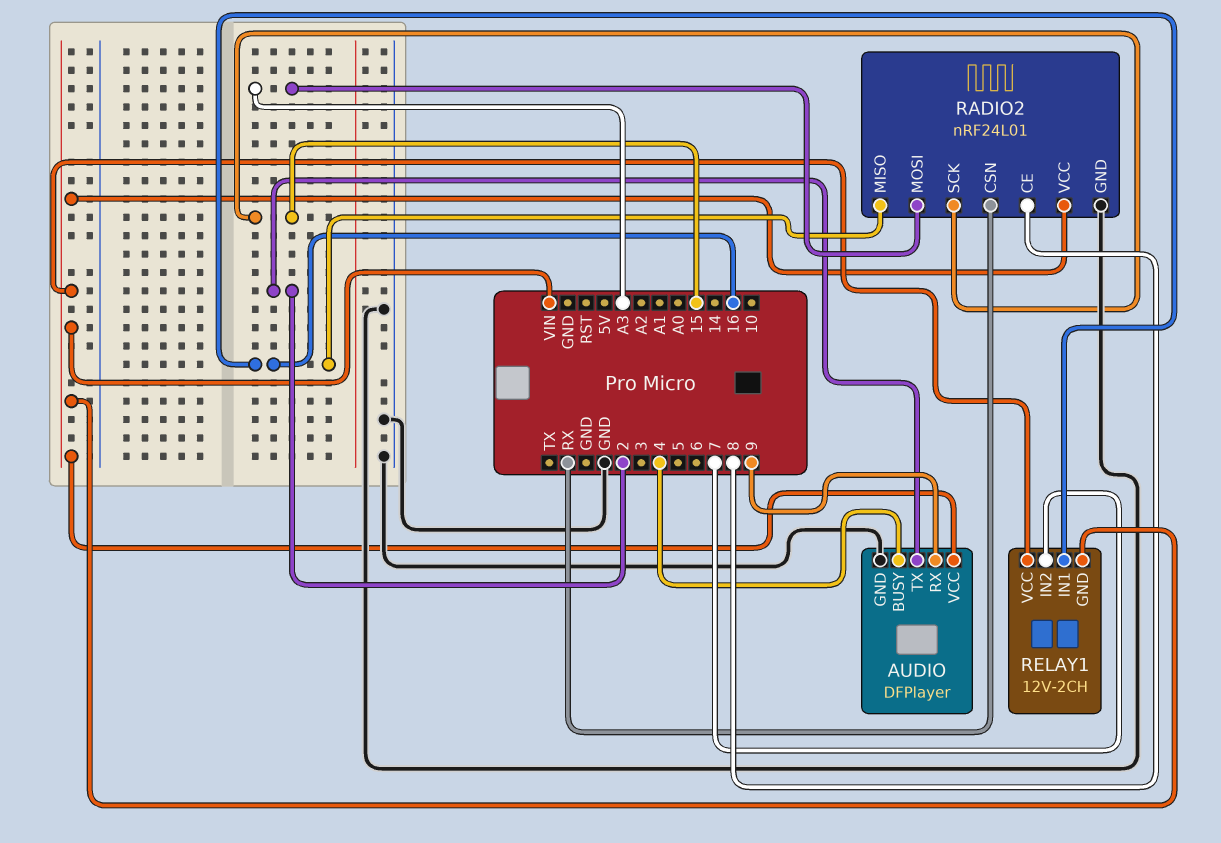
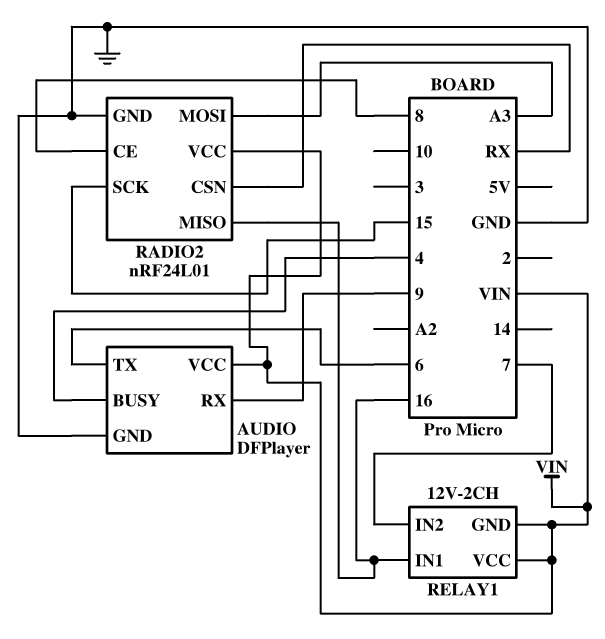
AUDIO pin TX: 2 -> 6

